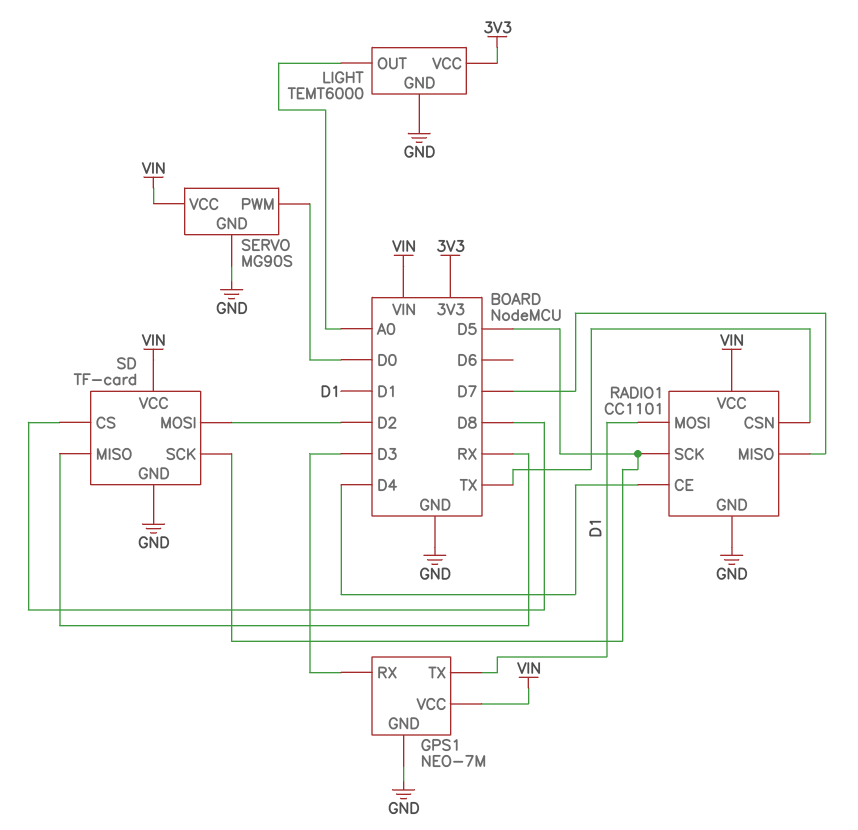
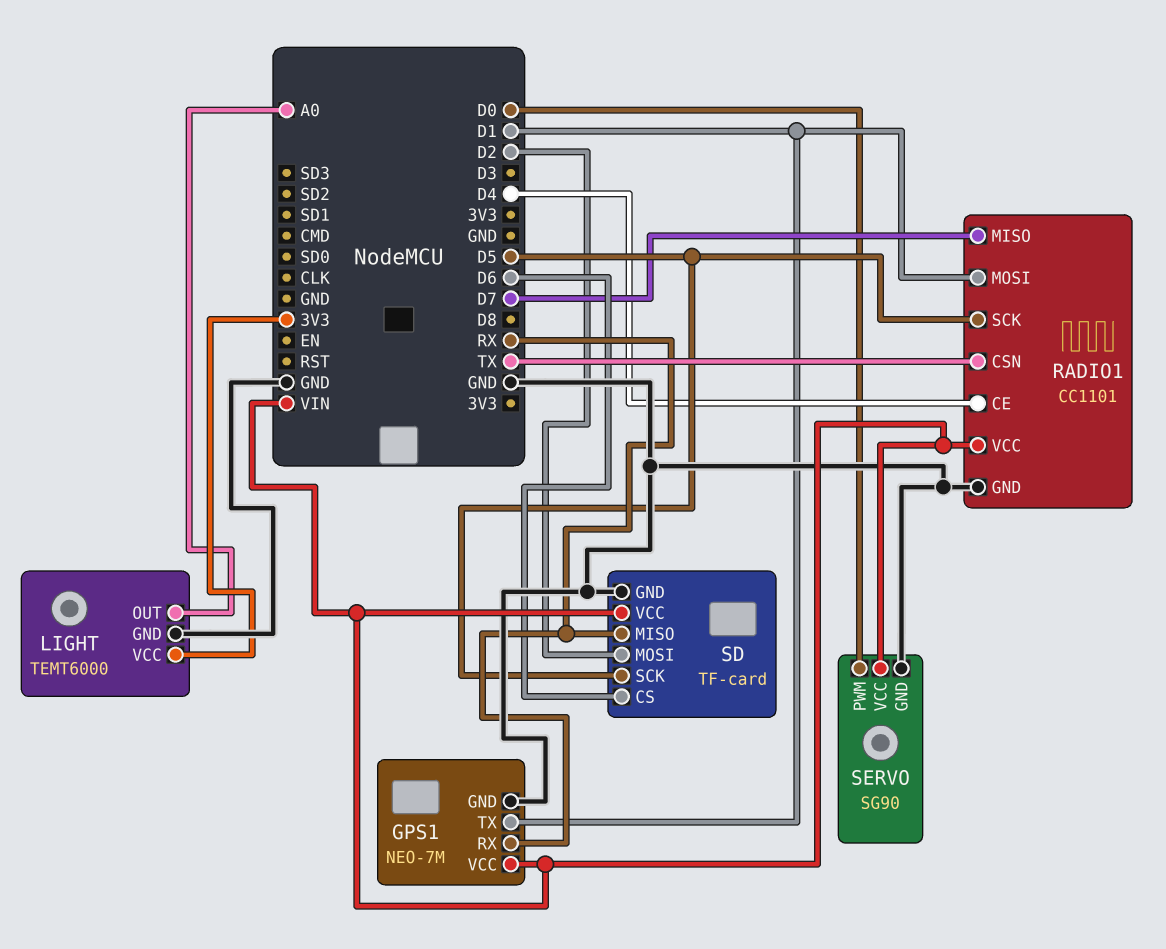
GPS1 pin RX: D3 -> RX
SD pin CS: D8 -> D6
SERVO: MG90S -> SG90

